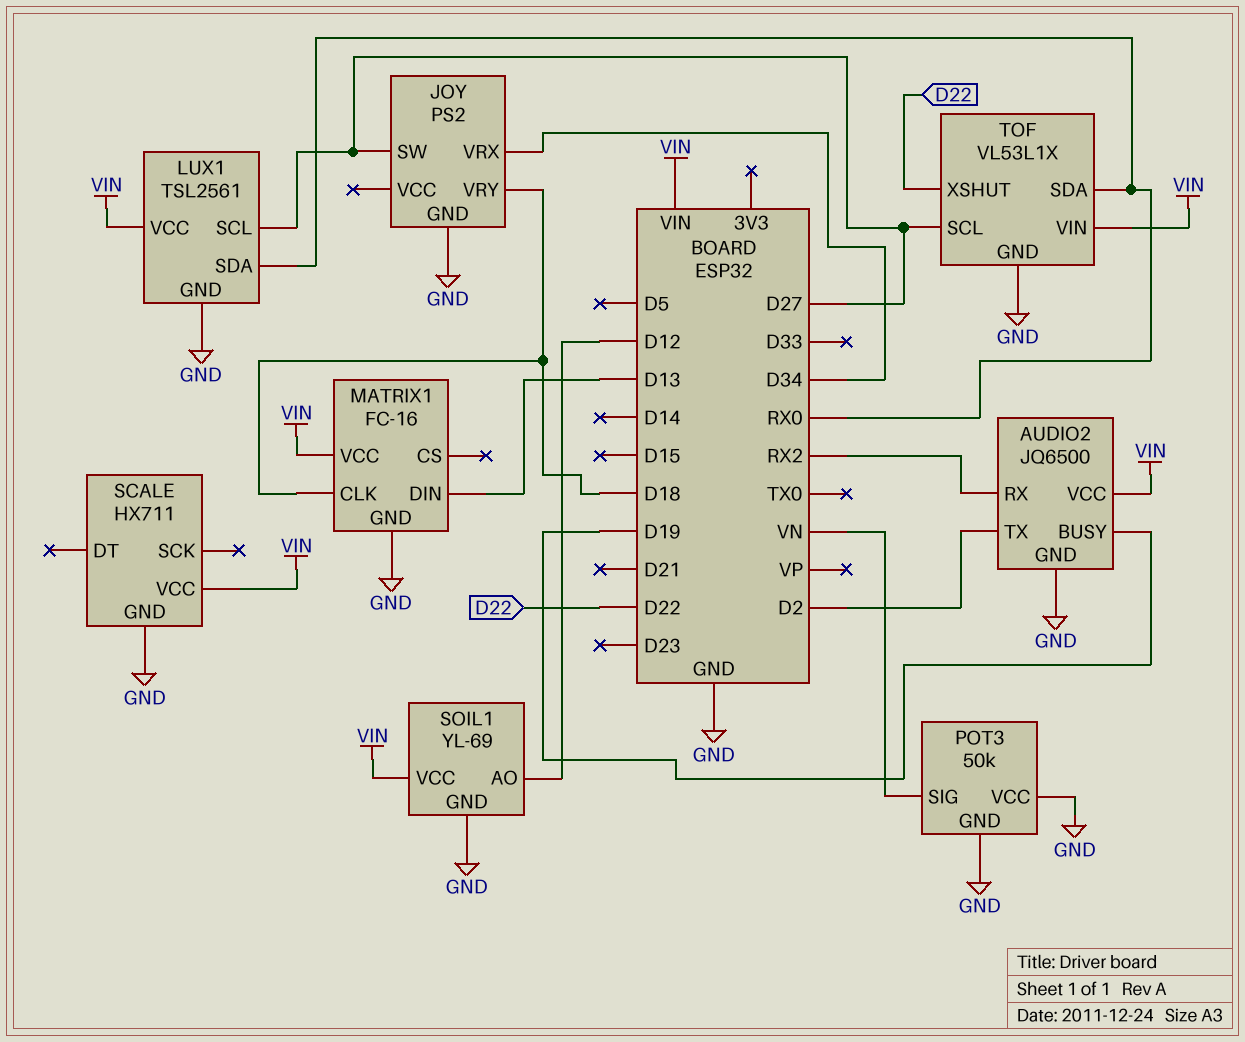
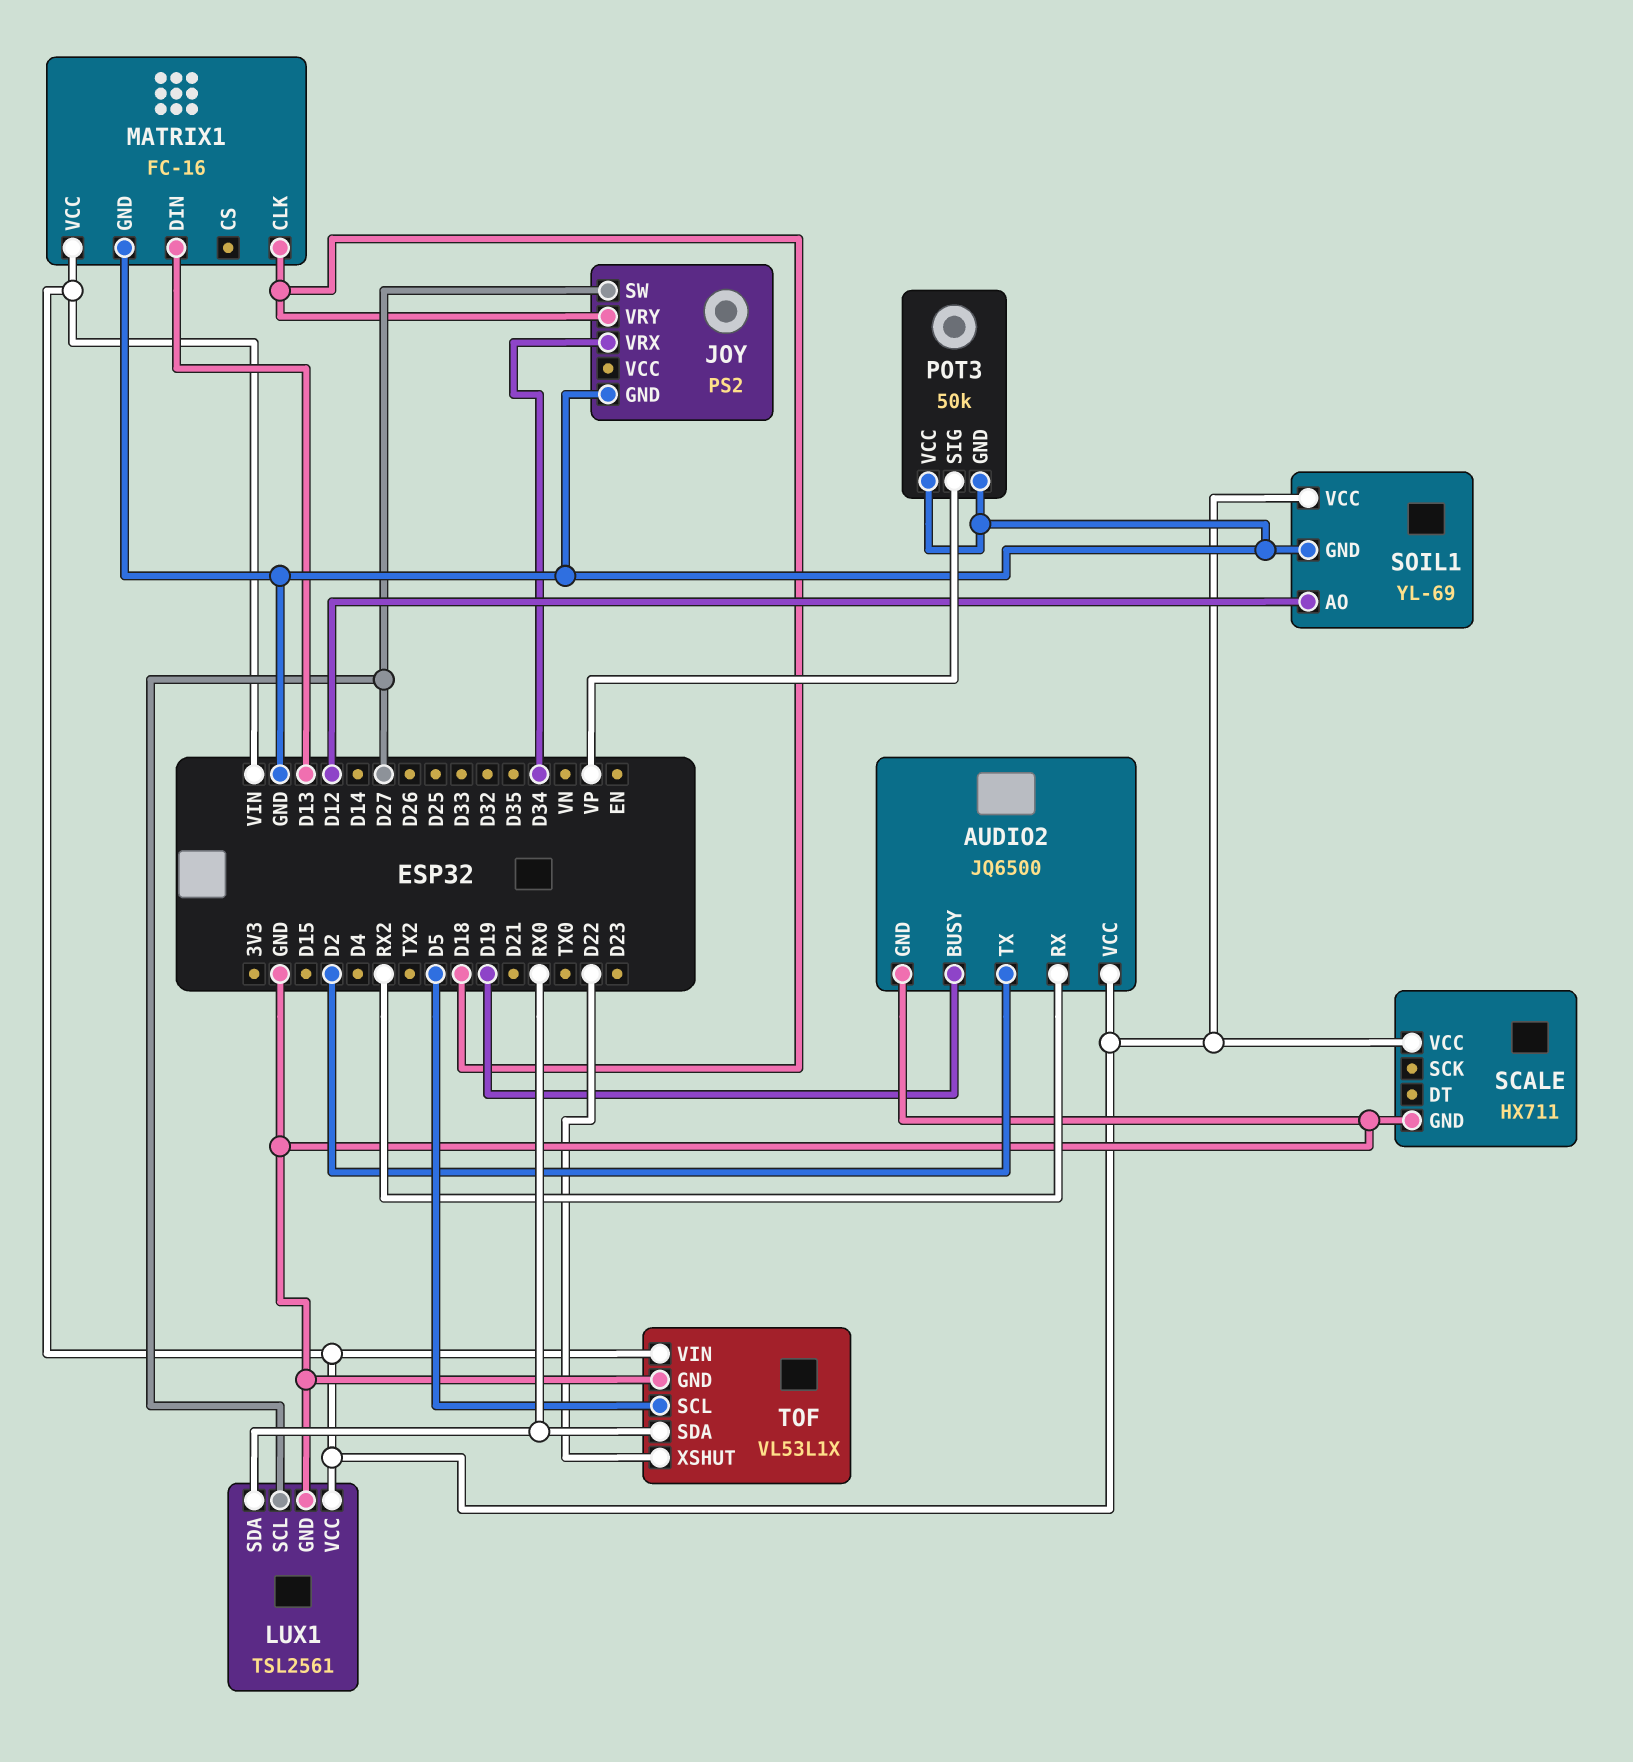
POT3 pin SIG: VN -> VP
TOF pin SCL: D27 -> D5

